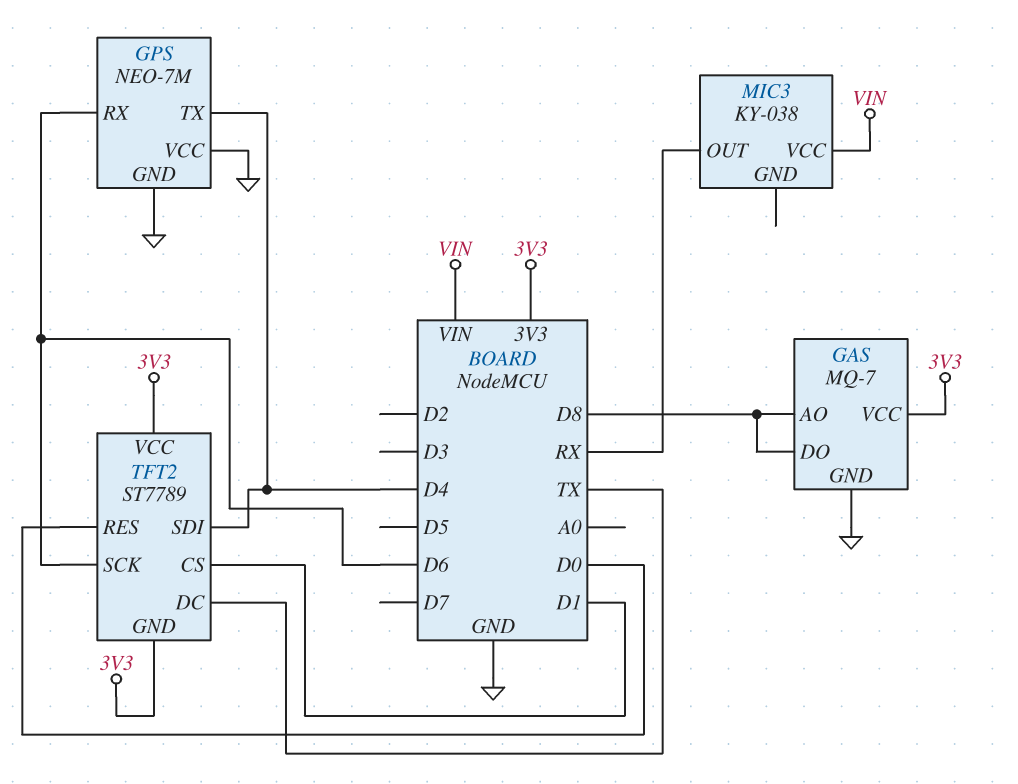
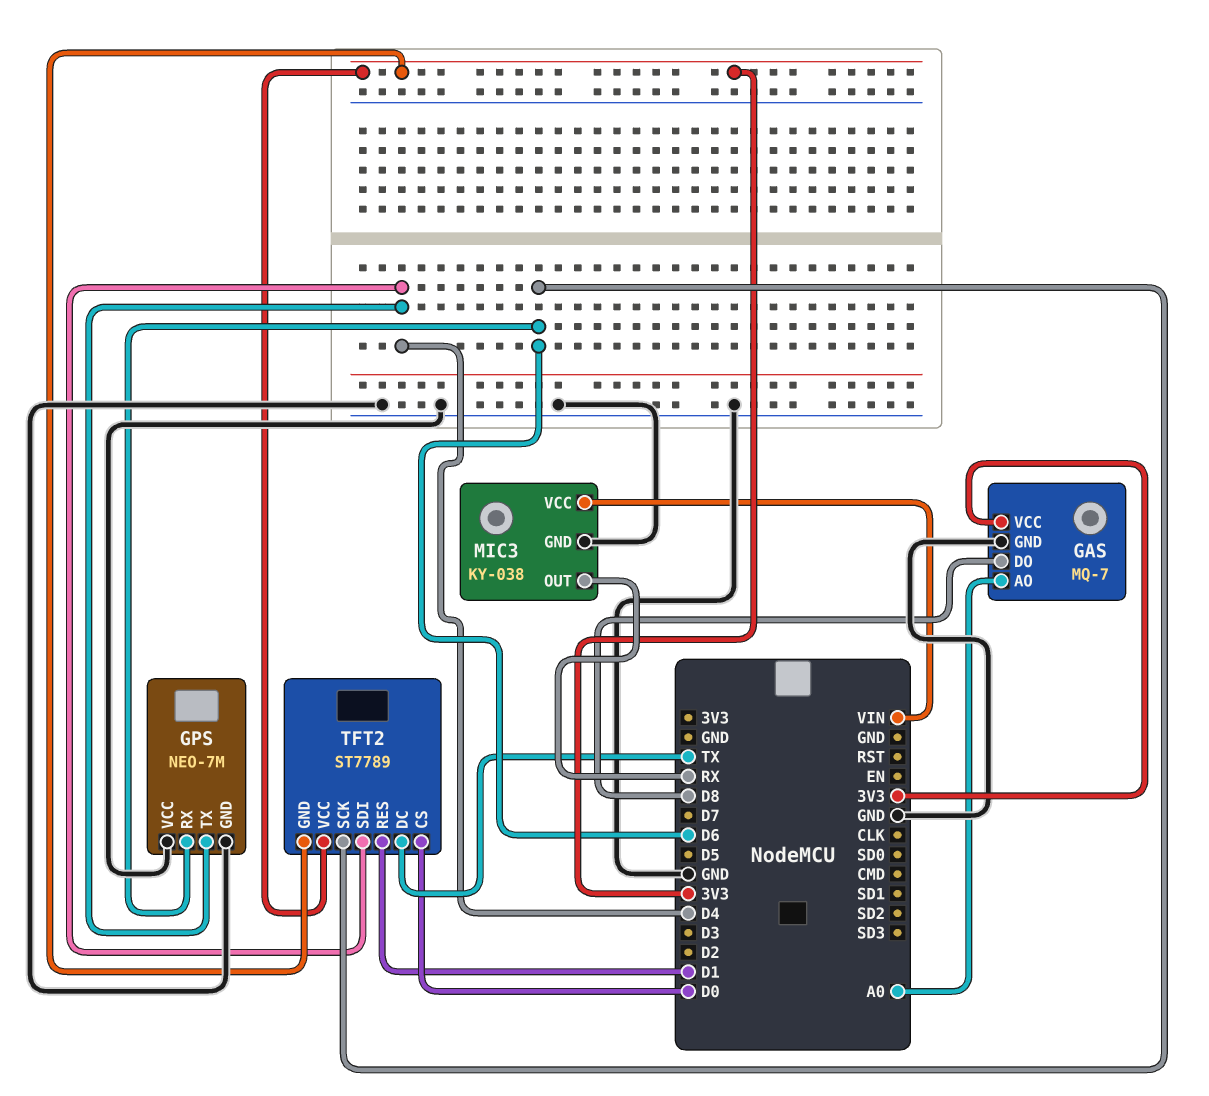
GAS pin AO: D8 -> A0
MIC3 pin GND: none -> GND
TFT2 pin CS: D1 -> D0
TFT2 pin RES: D0 -> D1

